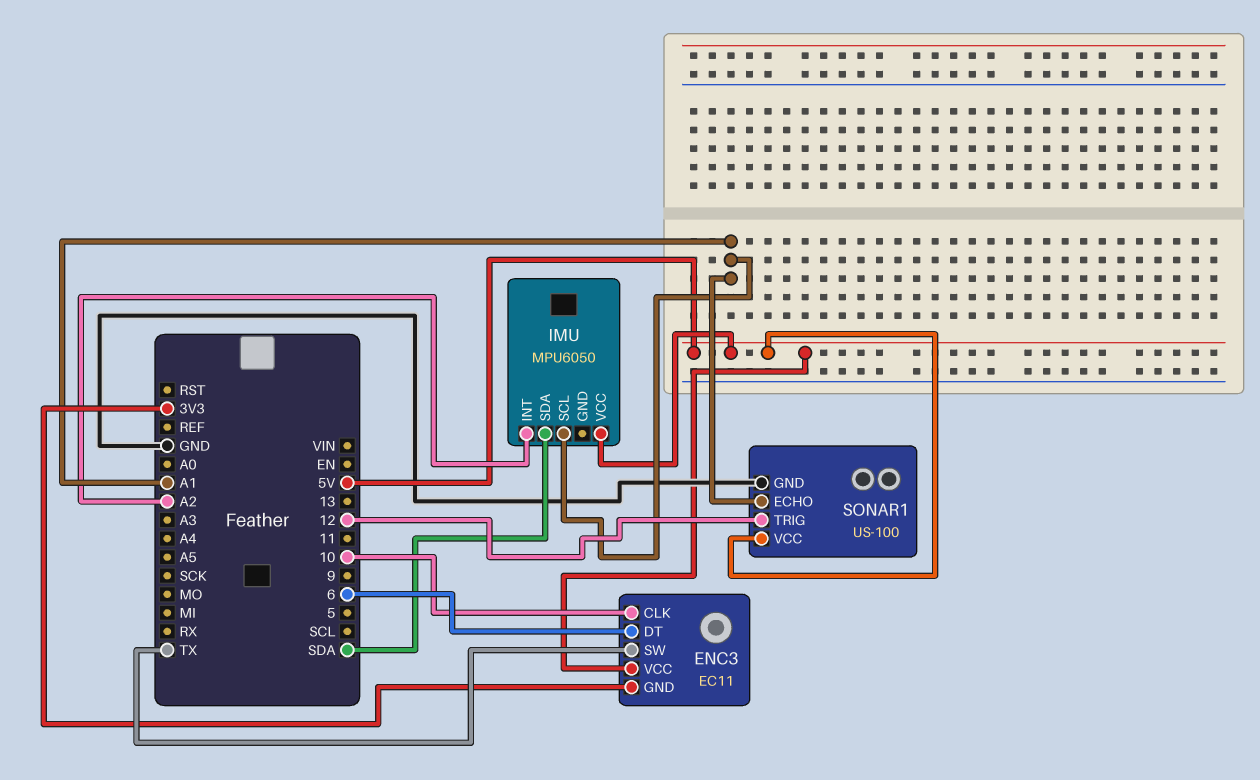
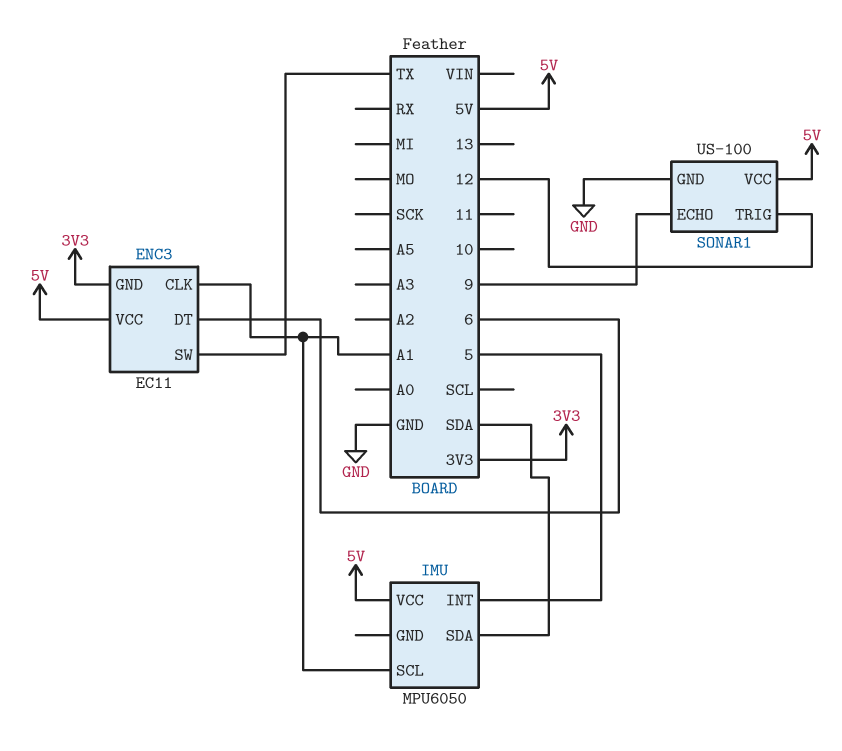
ENC3 pin CLK: 10 -> A1
IMU pin INT: A2 -> 5
SONAR1 pin ECHO: A1 -> 9

